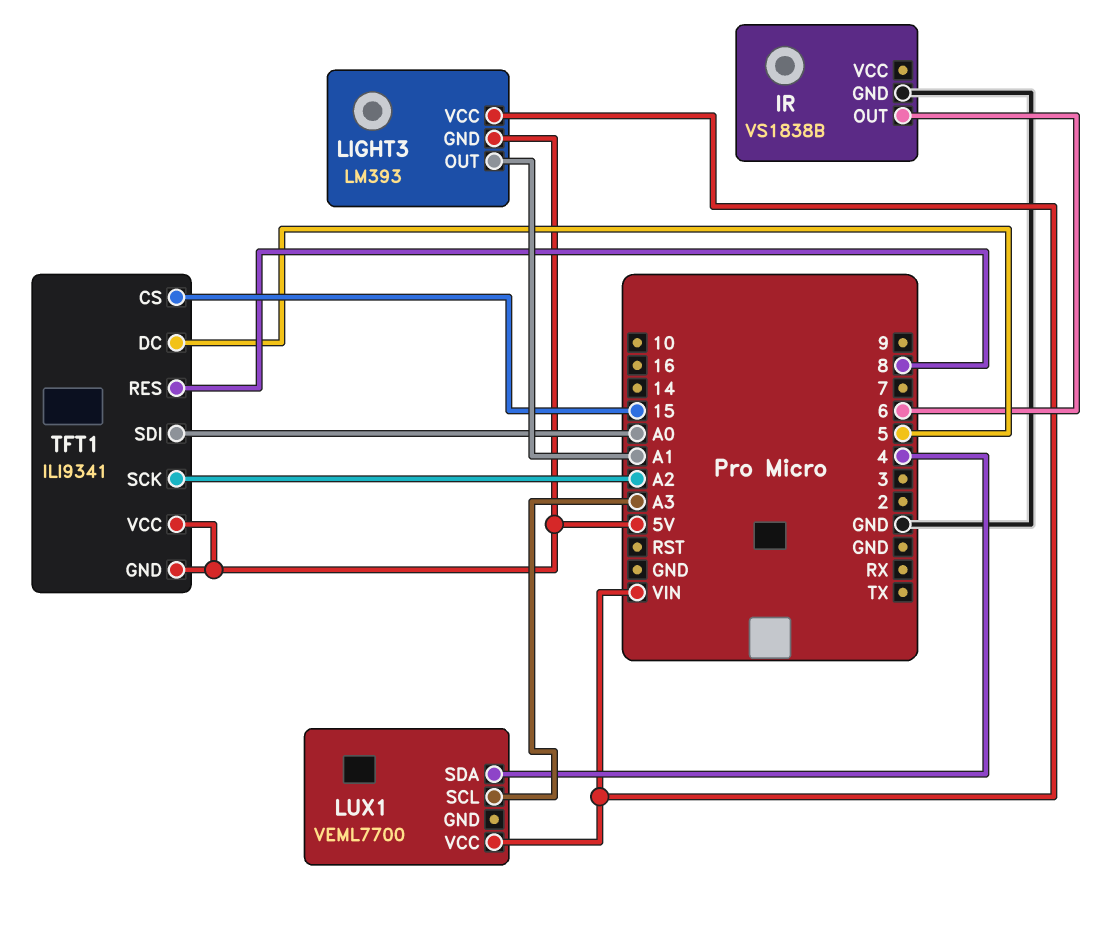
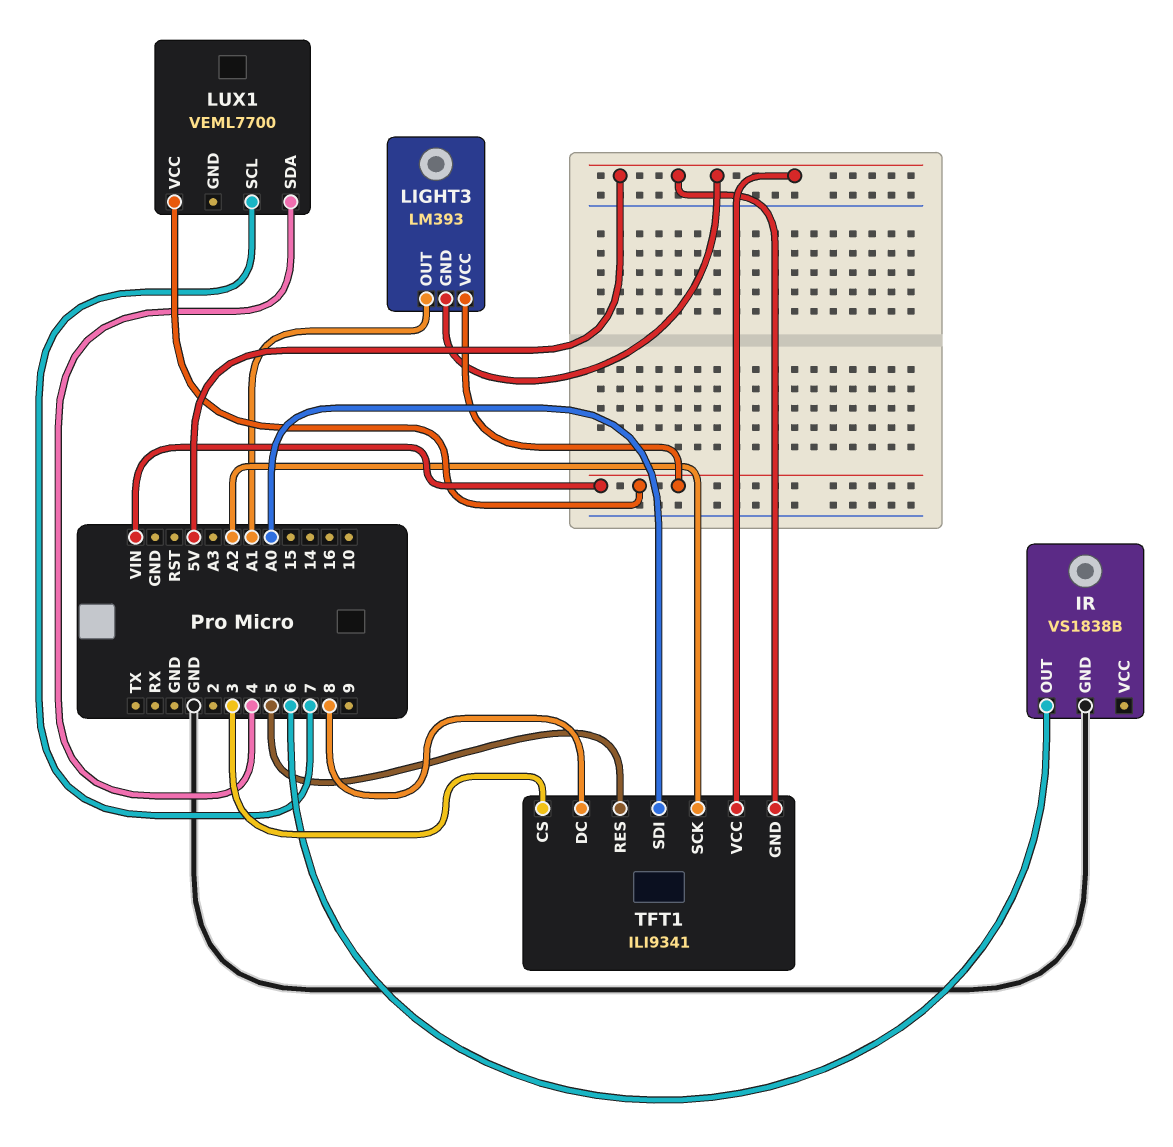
LUX1 pin SCL: A3 -> 7
TFT1 pin CS: 15 -> 3
TFT1 pin DC: 5 -> 8
TFT1 pin RES: 8 -> 5

